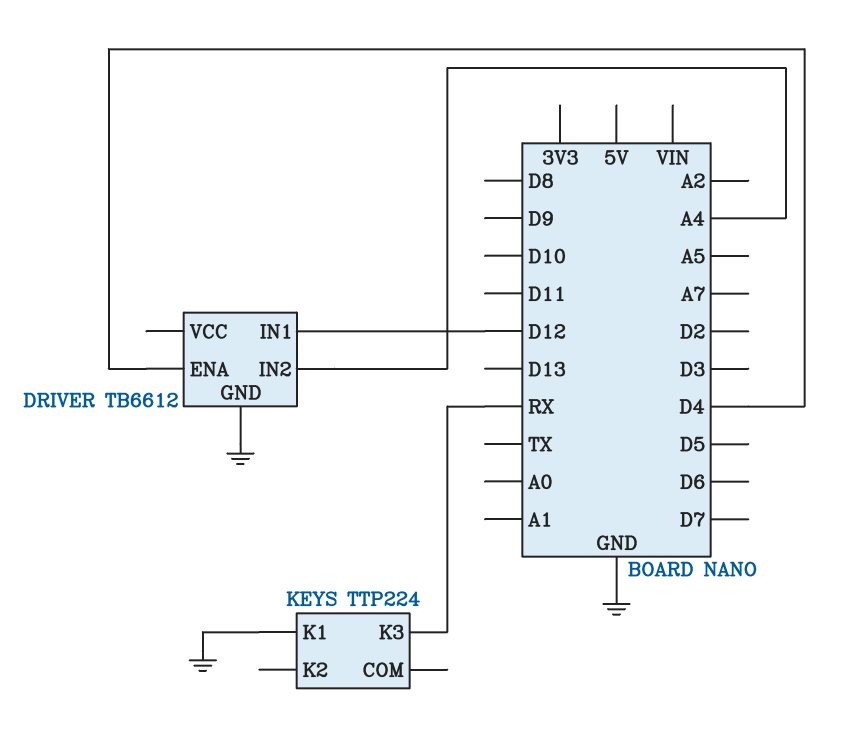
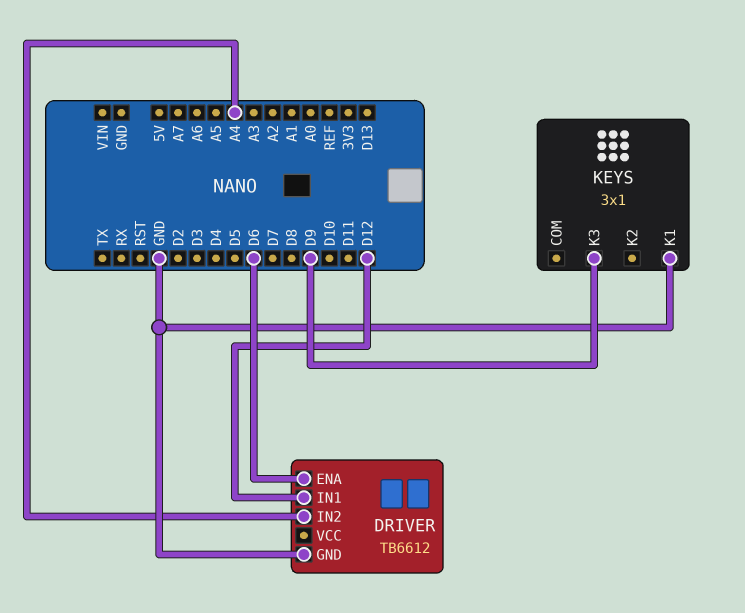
DRIVER pin ENA: D4 -> D6
KEYS: TTP224 -> 3x1
KEYS pin K3: RX -> D9

